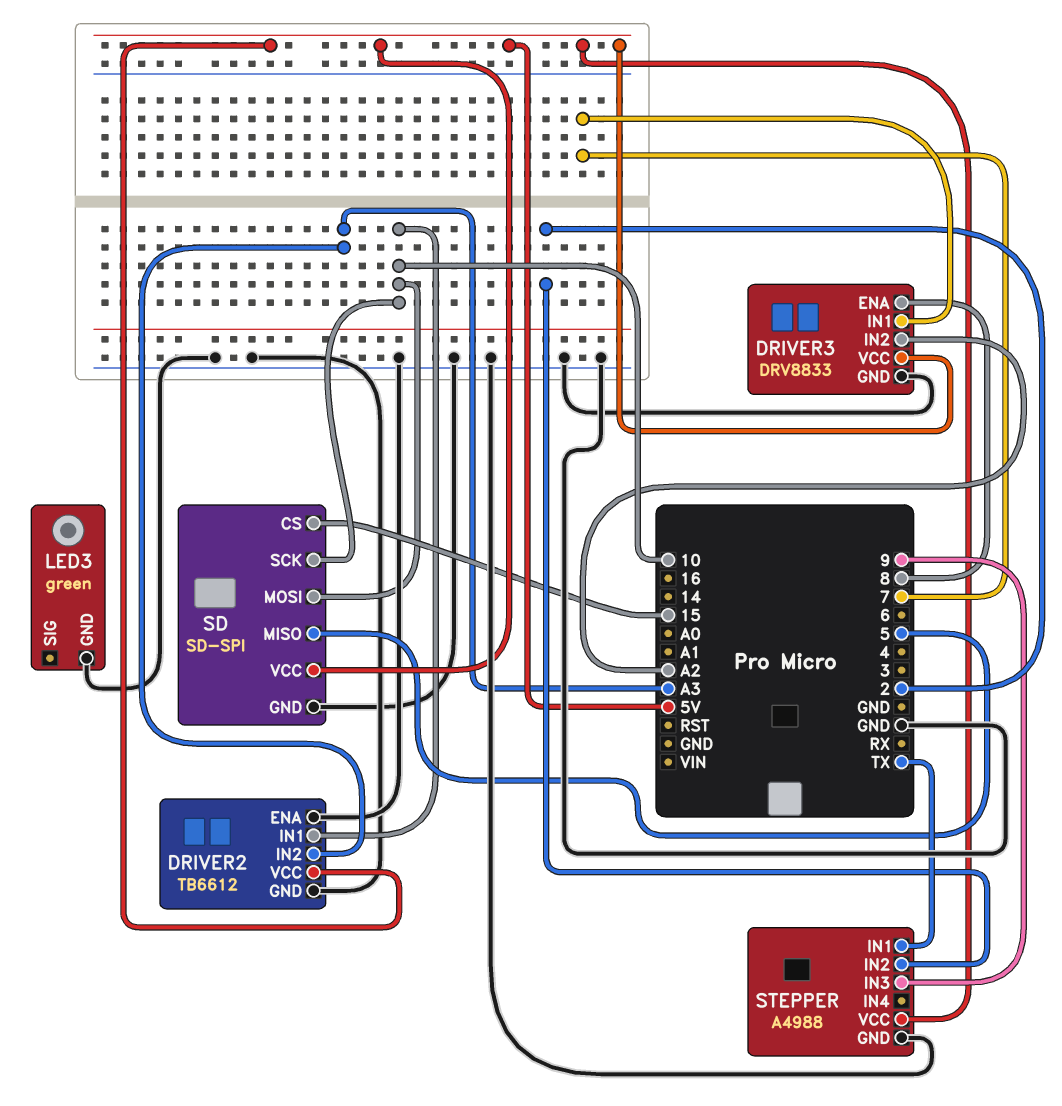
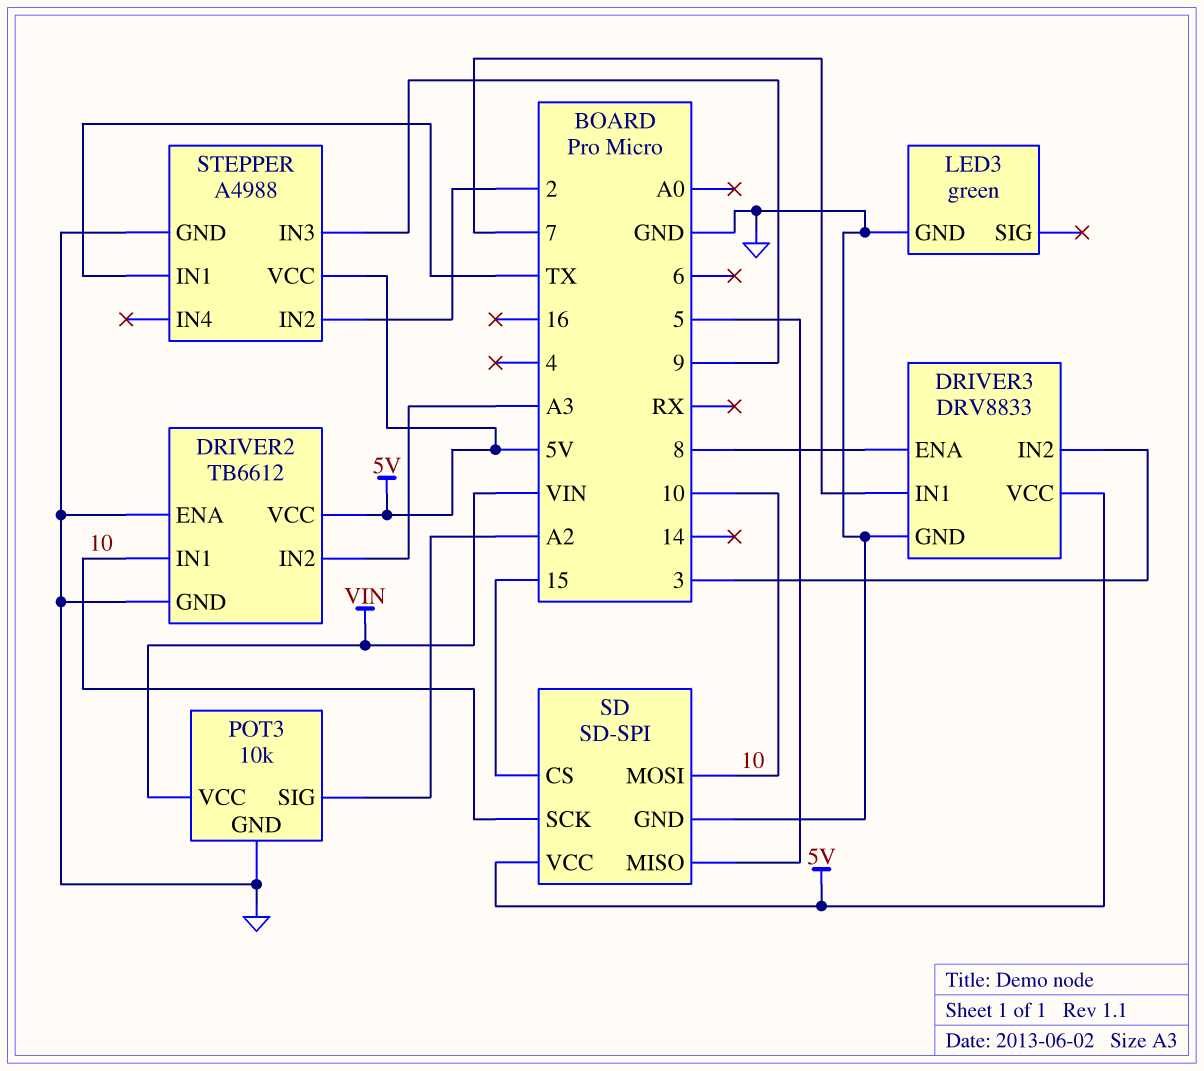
DRIVER3 pin IN2: A2 -> 3
POT3: none -> 10k
POT3 pin GND: none -> GND
POT3 pin SIG: none -> A2
POT3 pin VCC: none -> VIN

